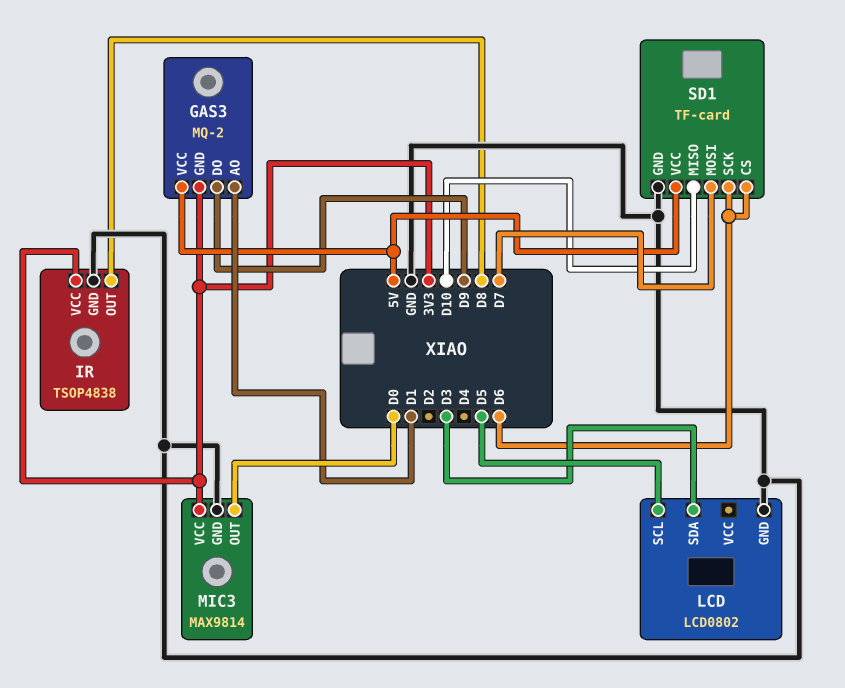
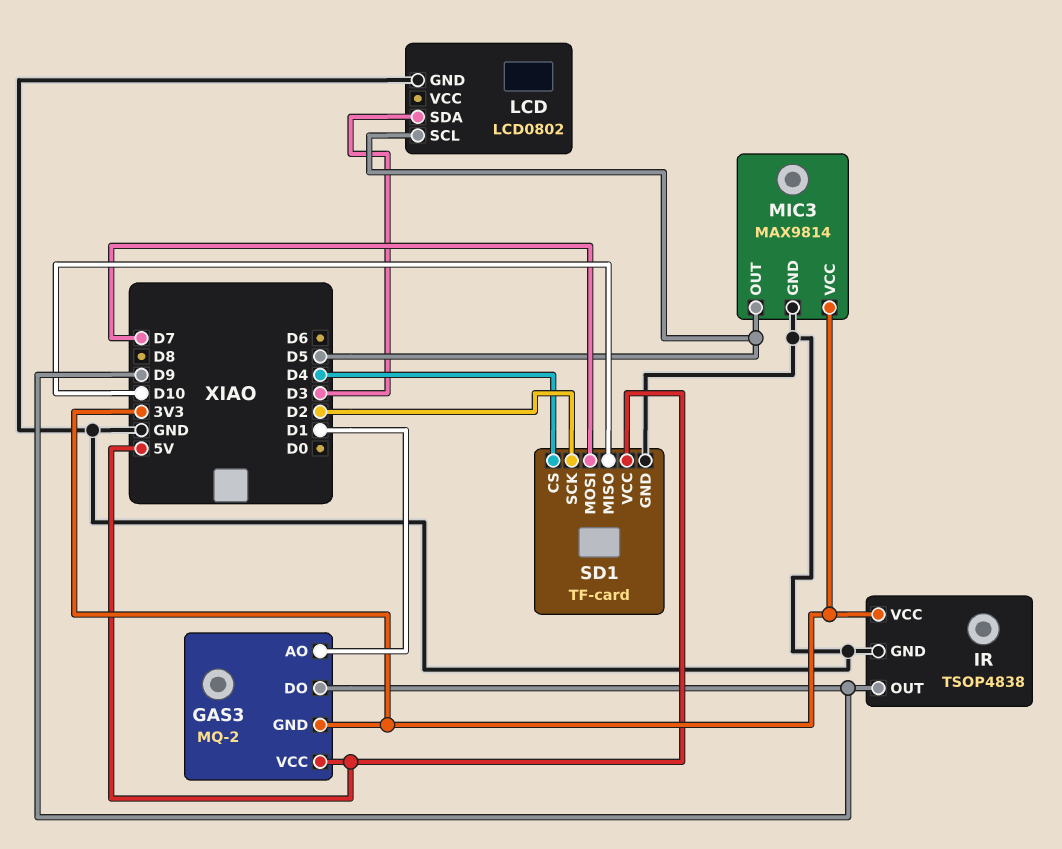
IR pin OUT: D8 -> D9
MIC3 pin OUT: D0 -> D5
SD1 pin CS: D6 -> D4
SD1 pin SCK: D6 -> D2

